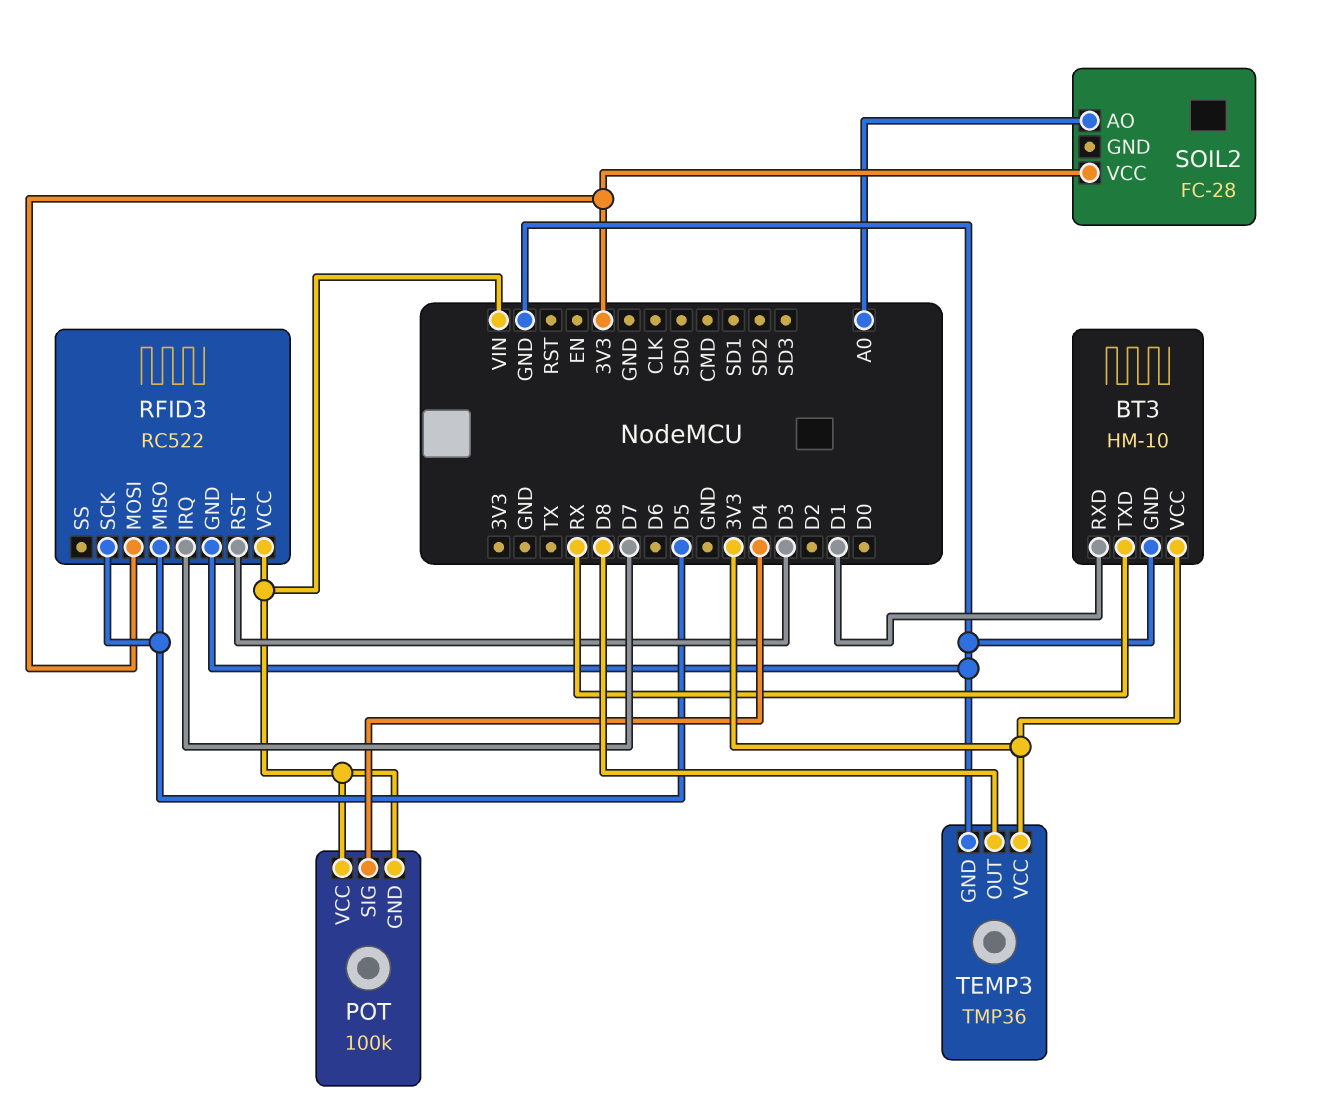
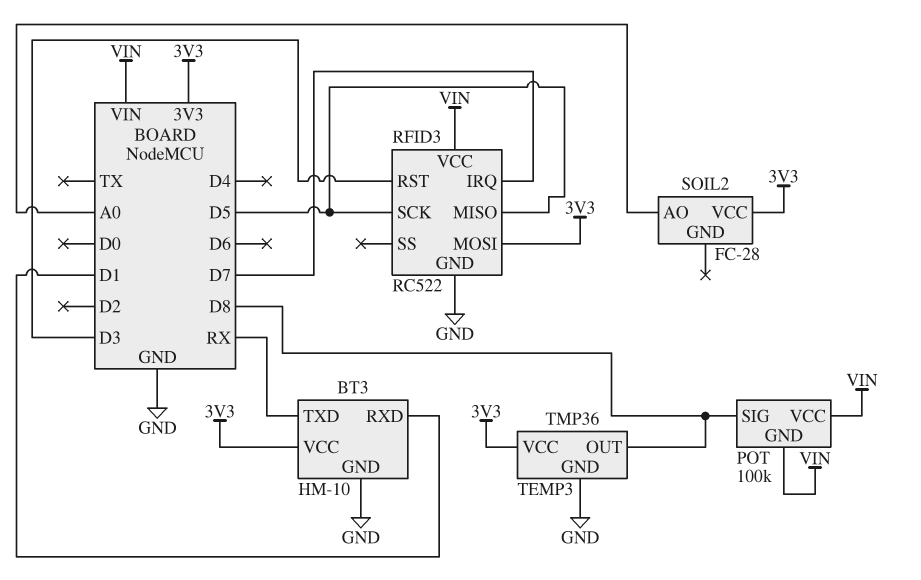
POT pin SIG: D4 -> D8

